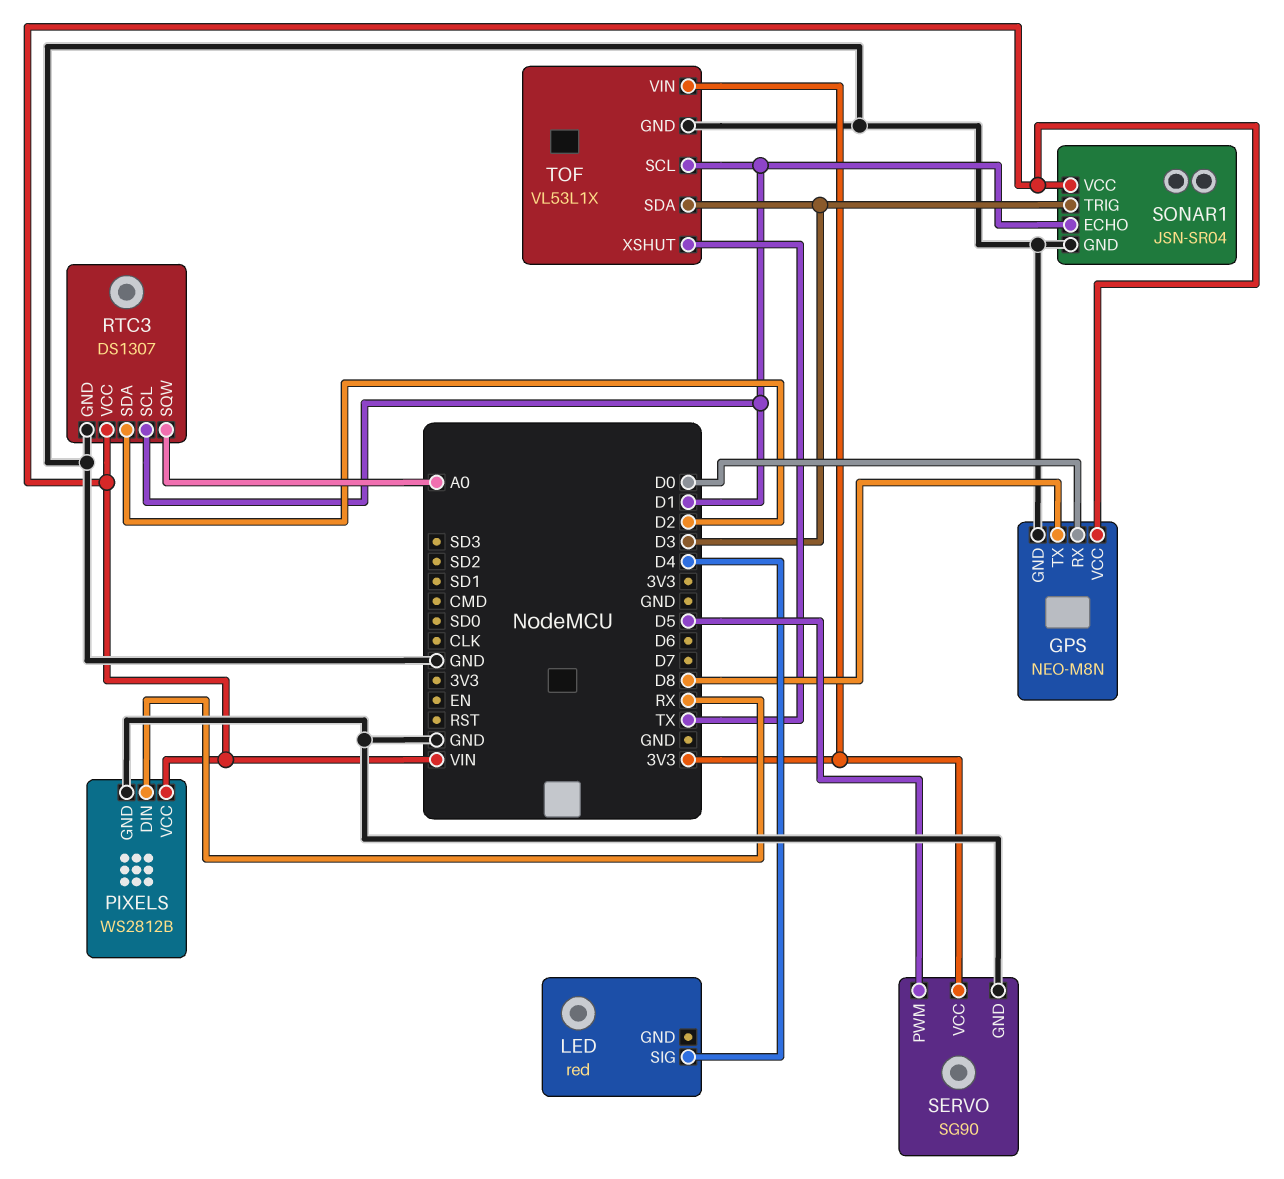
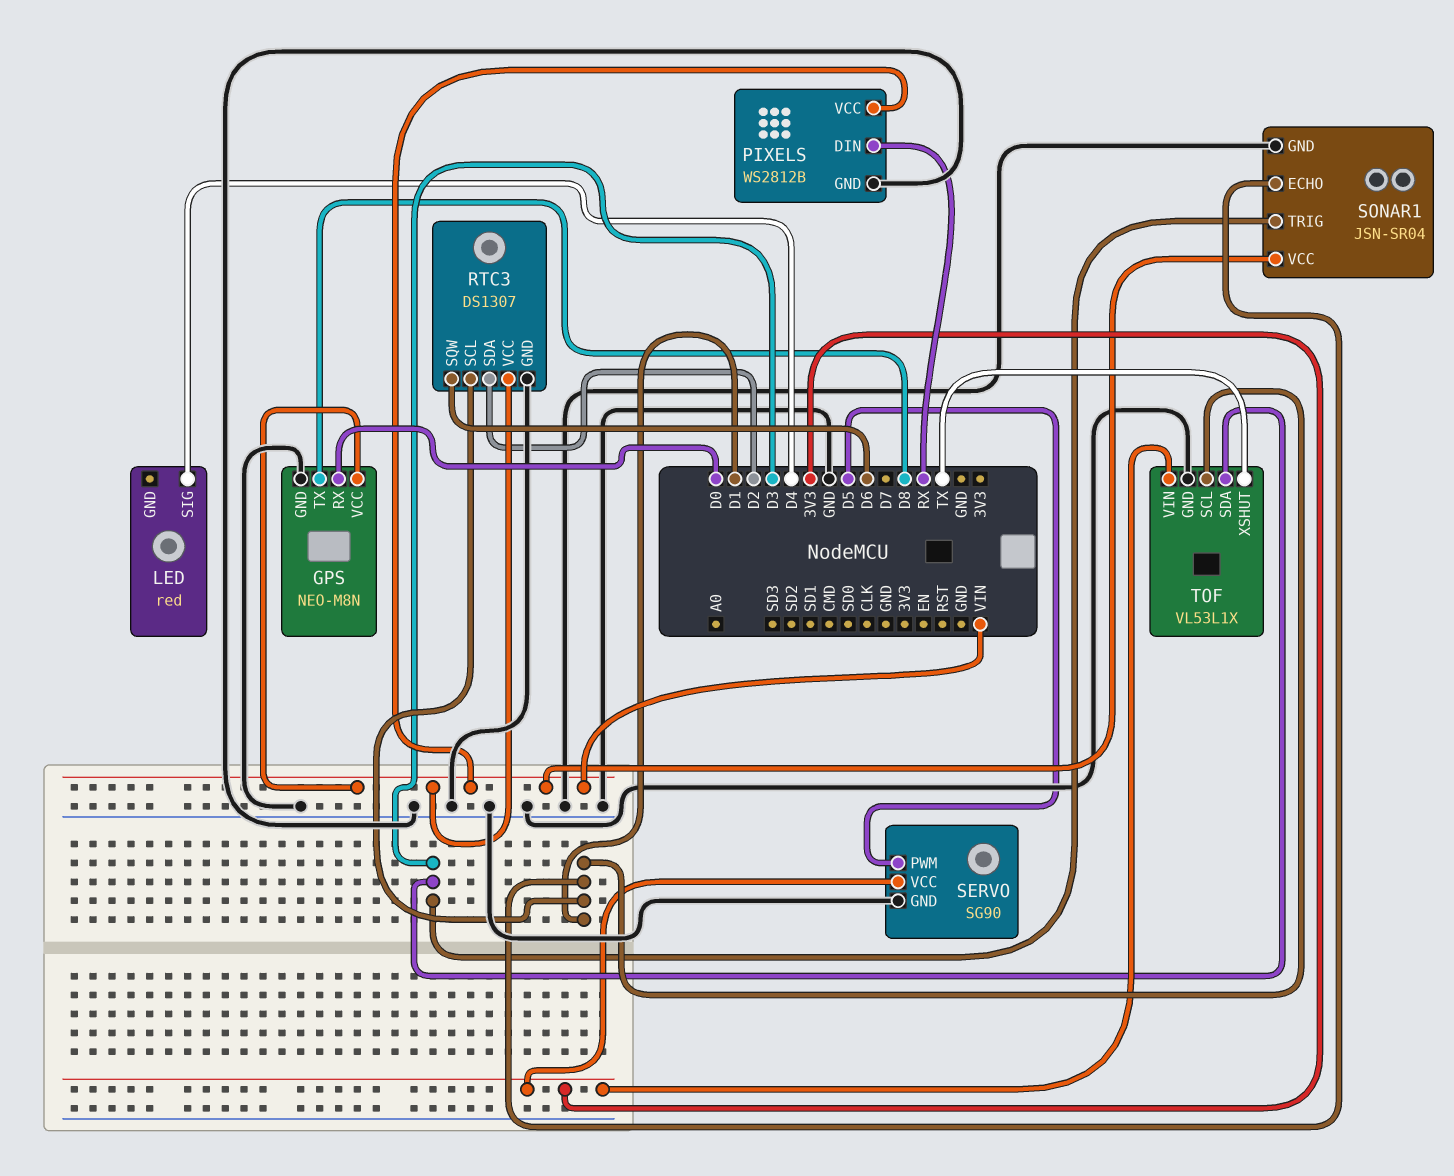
RTC3 pin SQW: A0 -> D6

